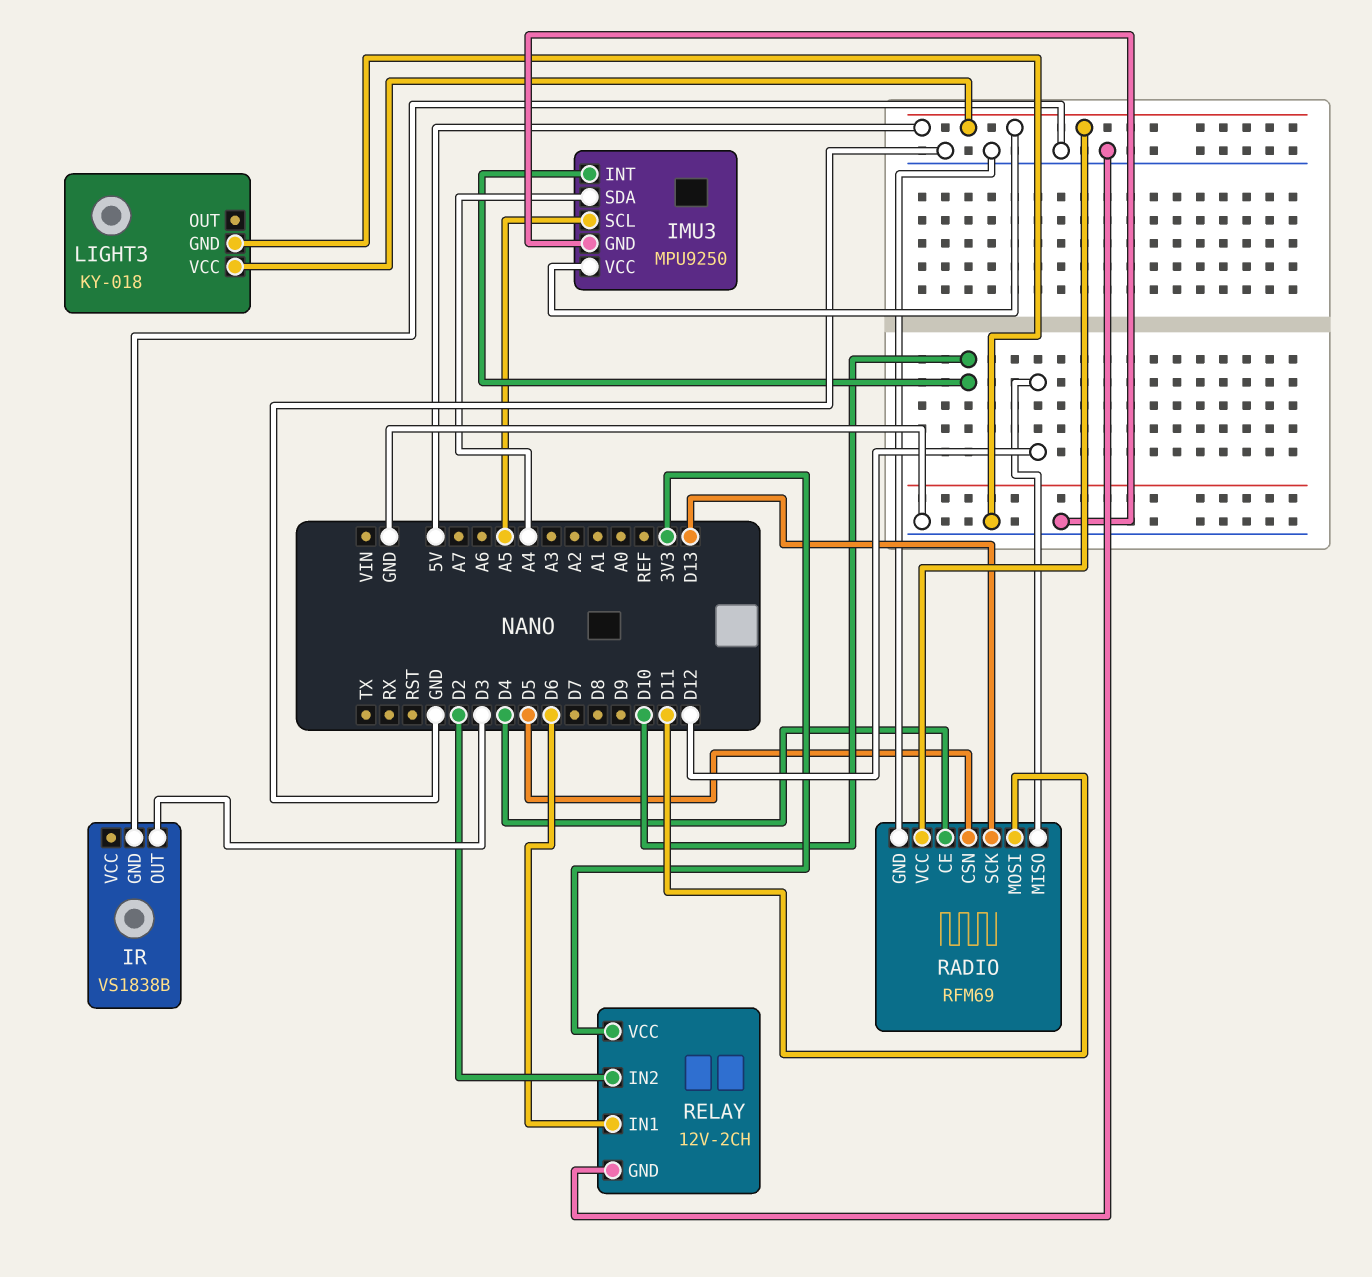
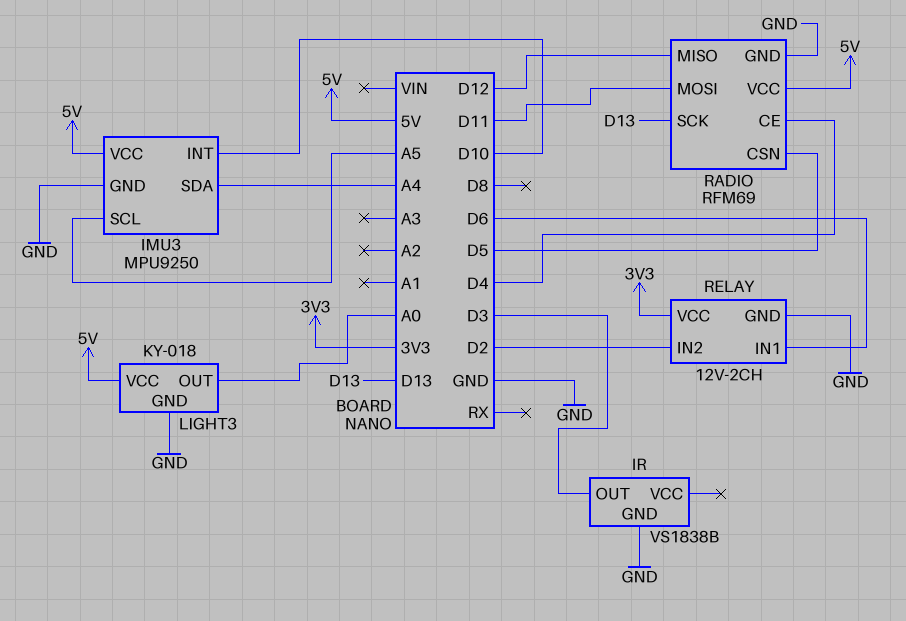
LIGHT3 pin OUT: none -> A0

